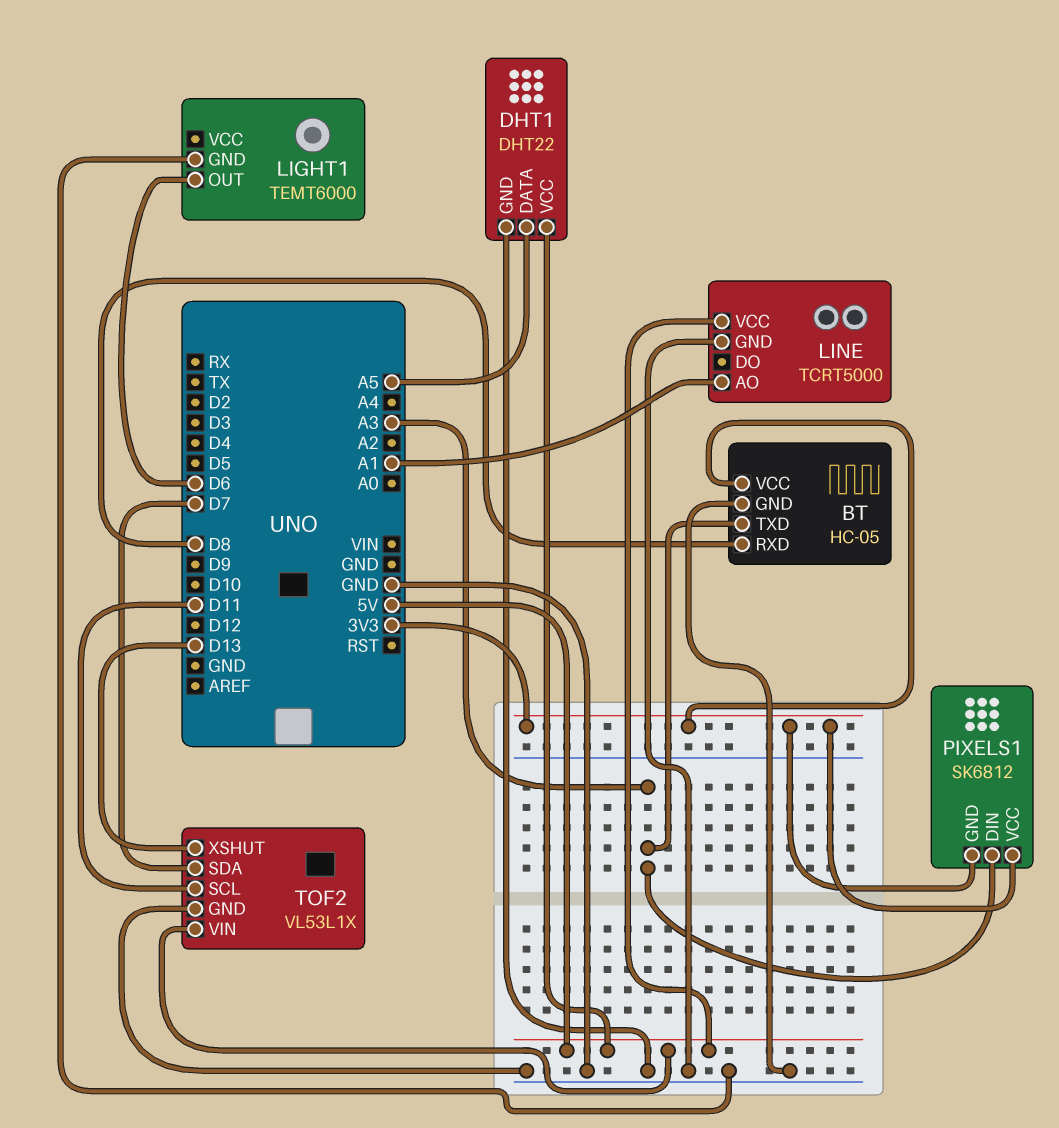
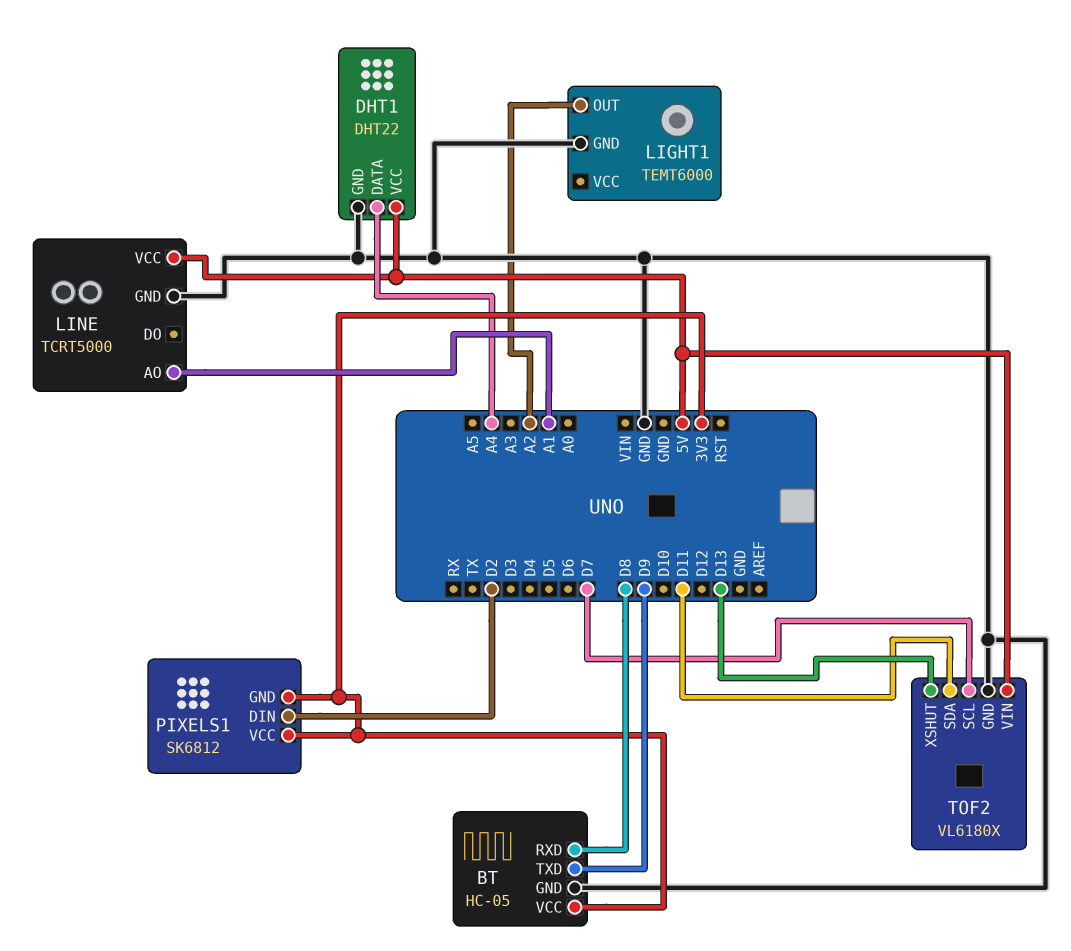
BT pin TXD: A3 -> D9
DHT1 pin DATA: A5 -> A4
LIGHT1 pin OUT: D6 -> A2
PIXELS1 pin DIN: A3 -> D2
TOF2: VL53L1X -> VL6180X
TOF2 pin SCL: D11 -> D7
TOF2 pin SDA: D7 -> D11

